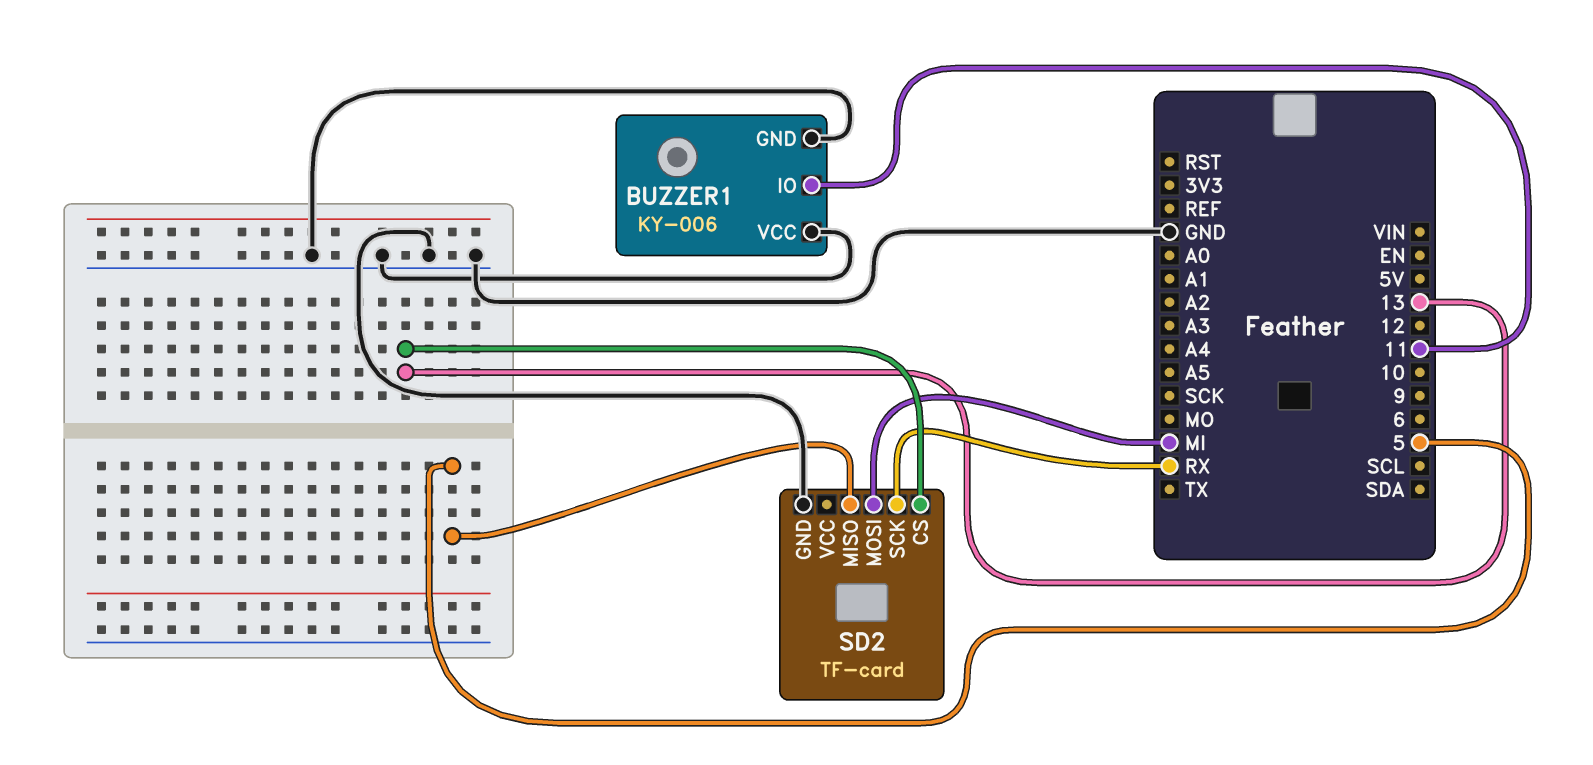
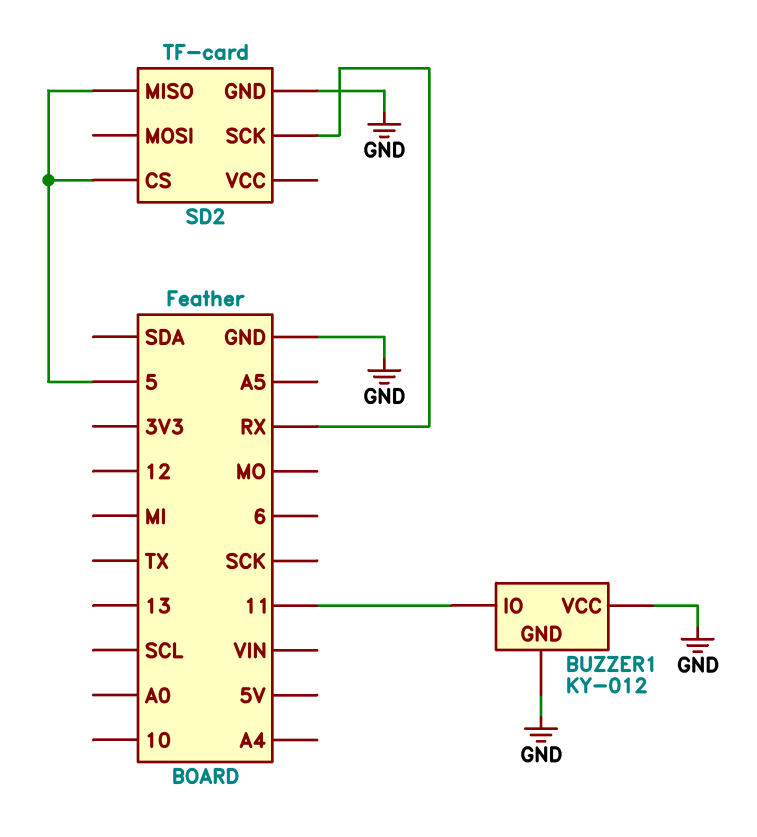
BUZZER1: KY-006 -> KY-012
SD2 pin CS: 13 -> 5
SD2 pin MOSI: MI -> none

